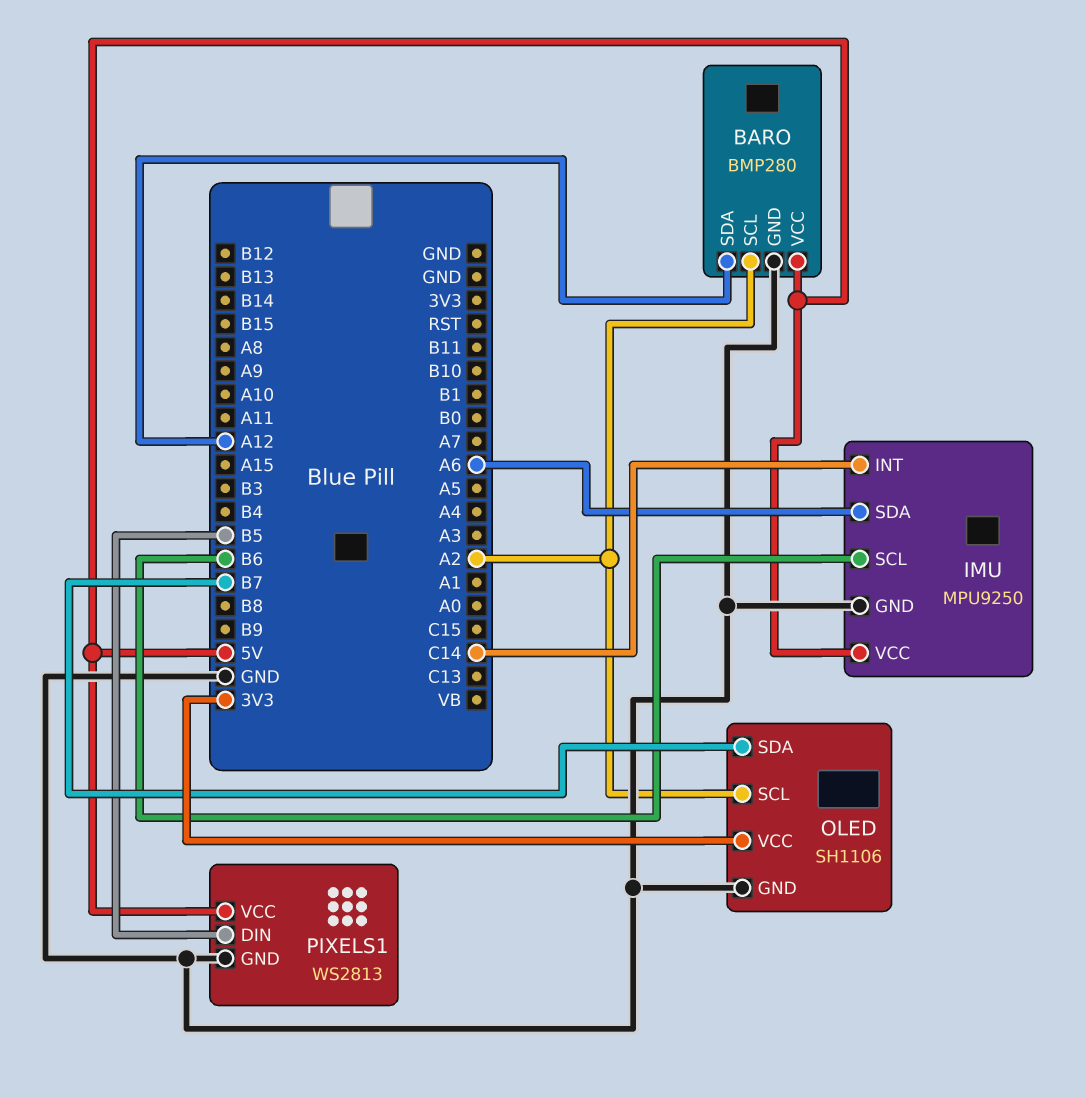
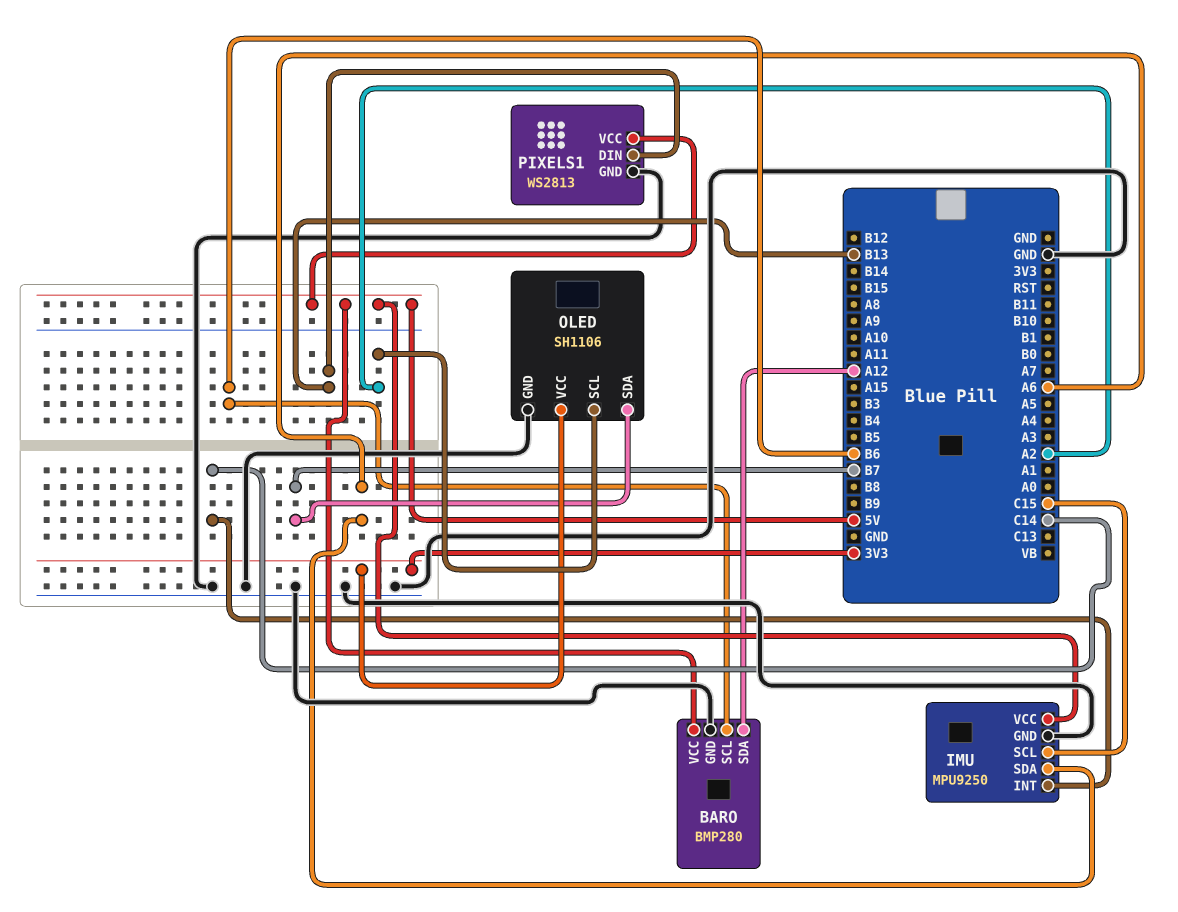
BARO pin SCL: A2 -> B6
IMU pin SCL: B6 -> C15
PIXELS1 pin DIN: B5 -> B13

